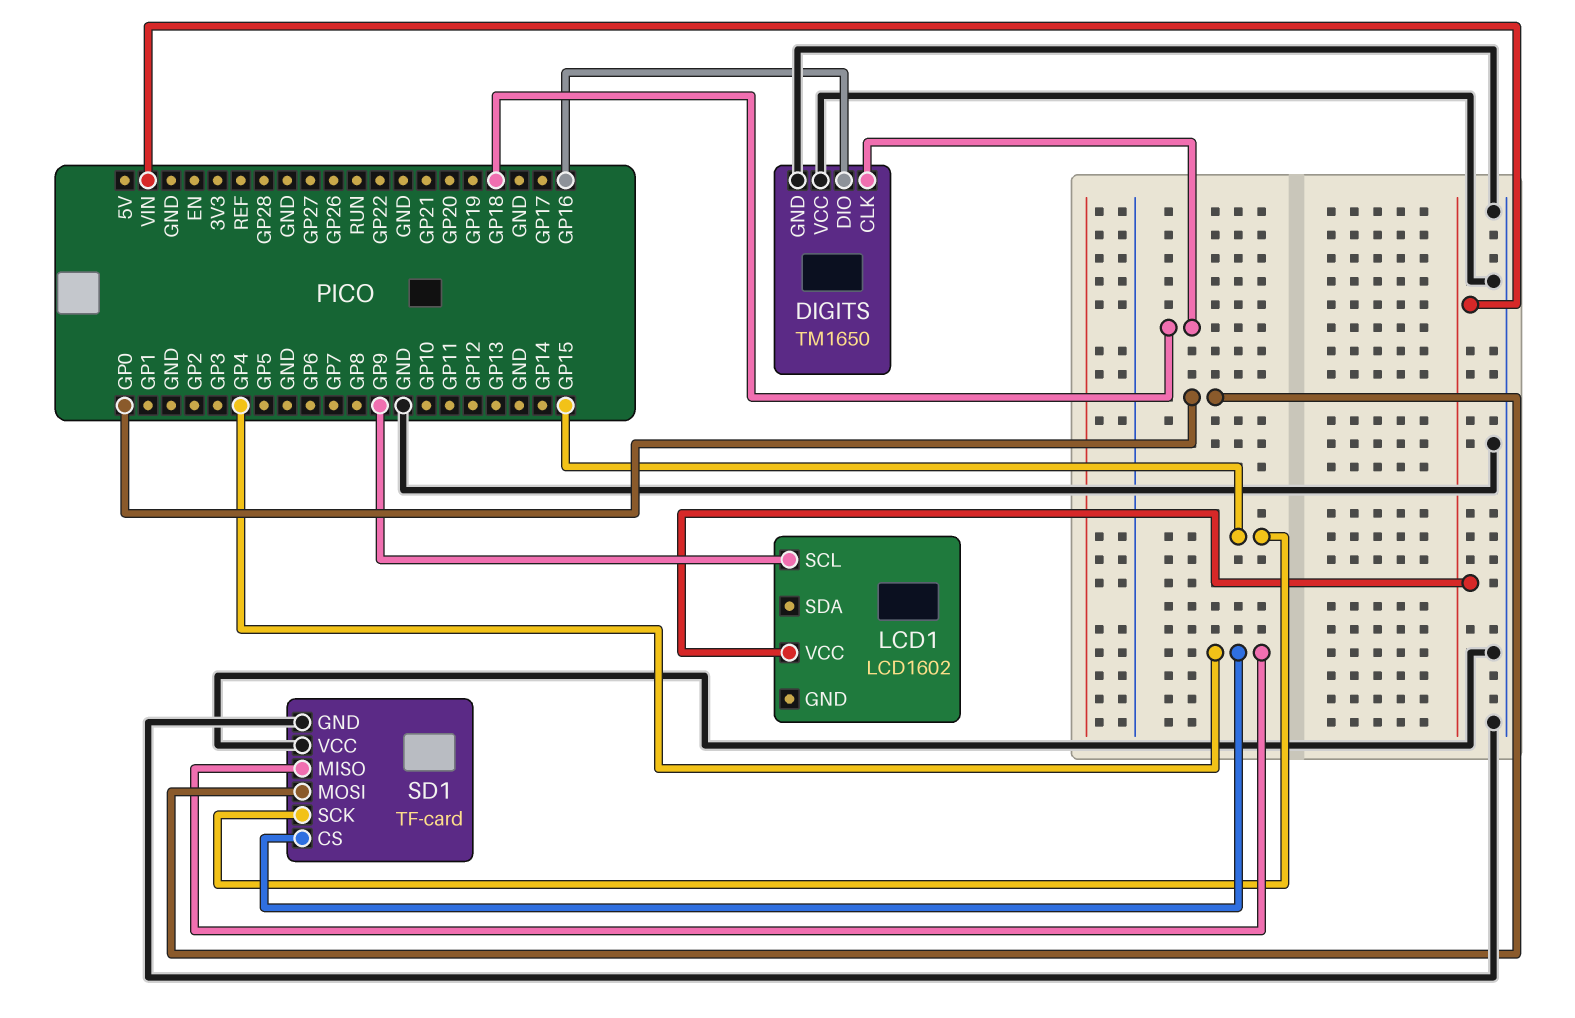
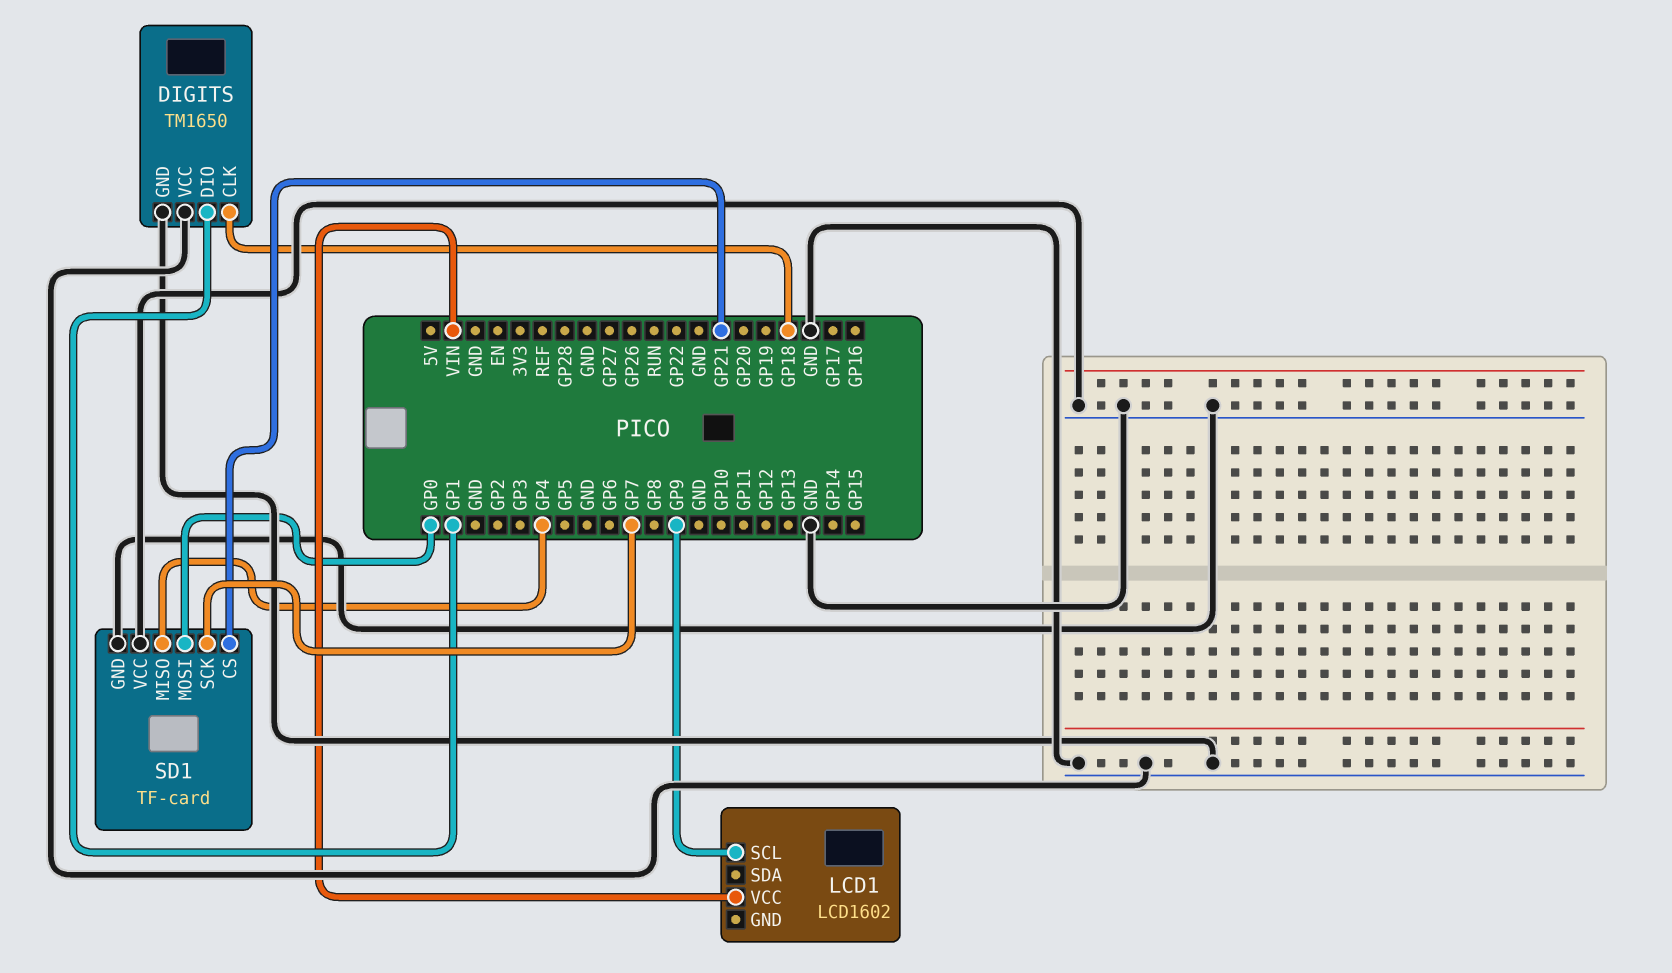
DIGITS pin DIO: GP16 -> GP1
SD1 pin CS: GP4 -> GP21
SD1 pin SCK: GP15 -> GP7

